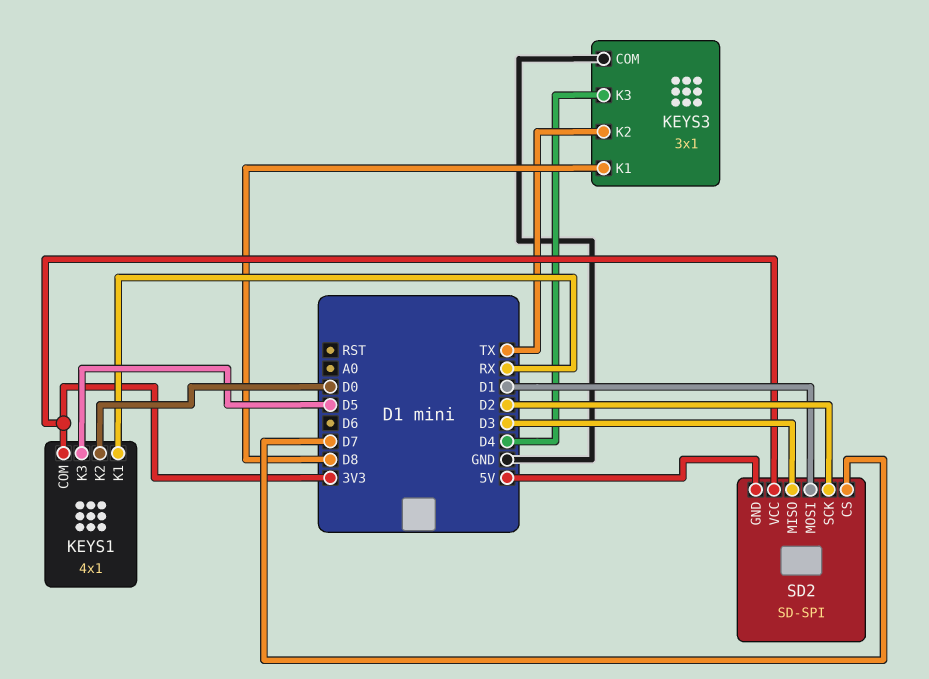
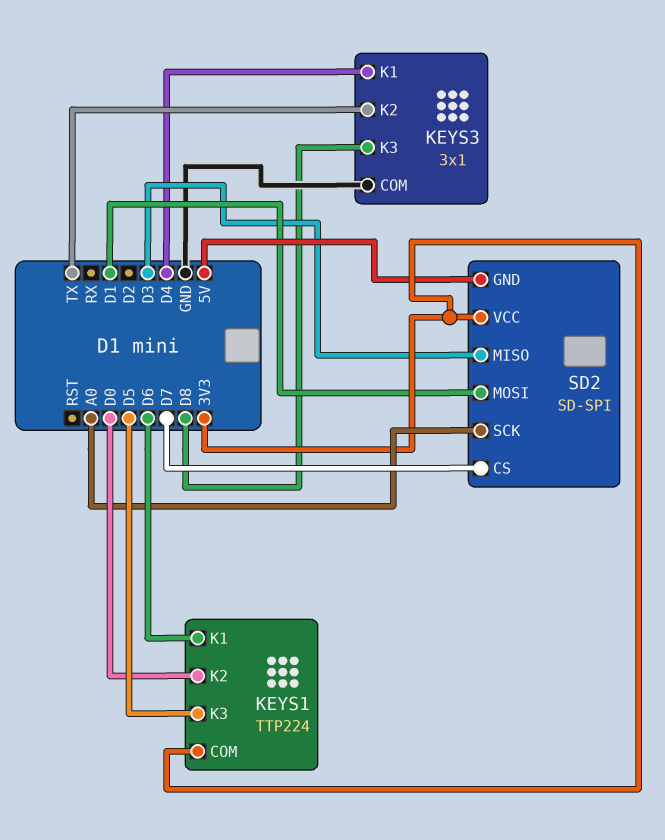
KEYS1: 4x1 -> TTP224
KEYS1 pin K1: RX -> D6
KEYS3 pin K1: D8 -> D4
KEYS3 pin K3: D4 -> D8
SD2 pin SCK: D2 -> A0

